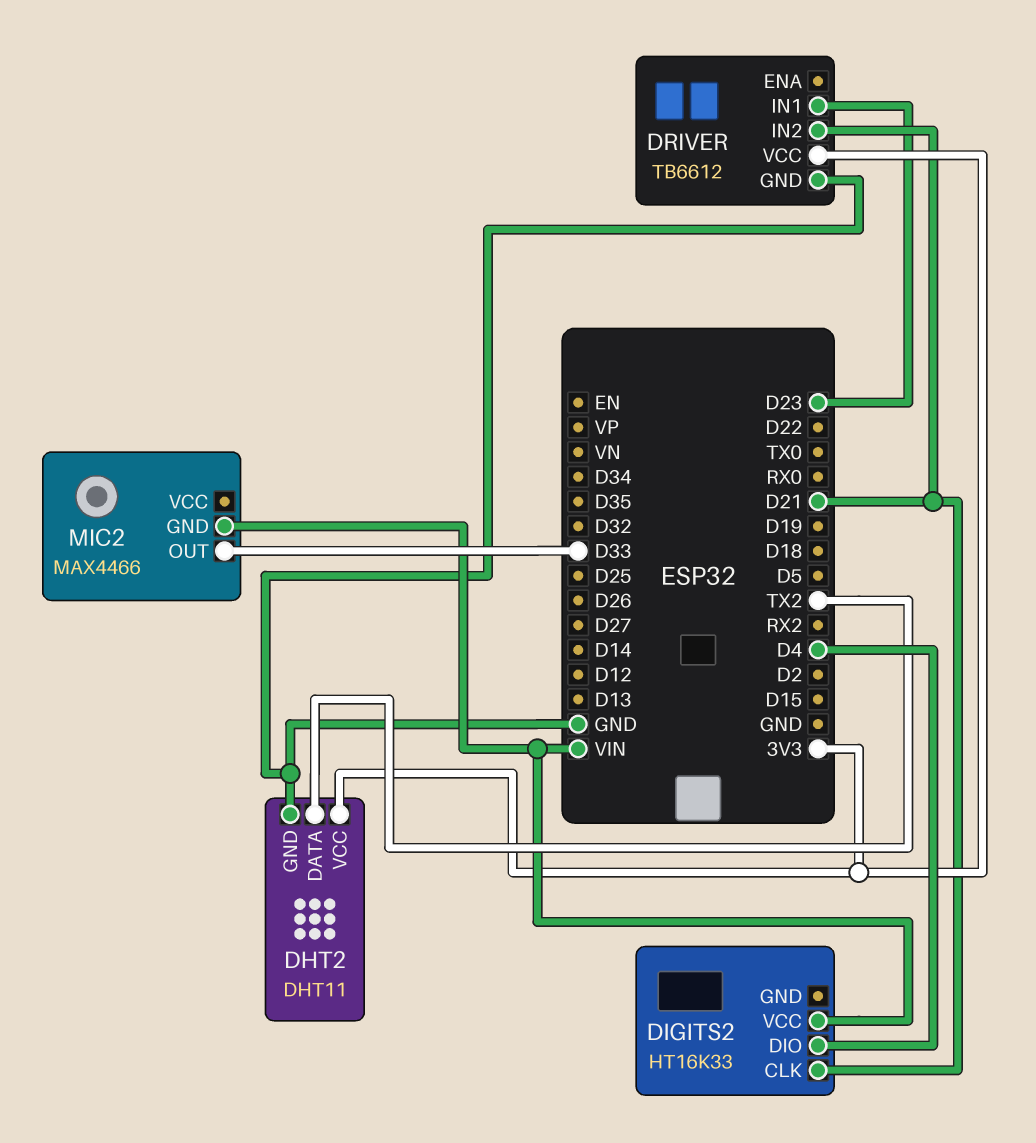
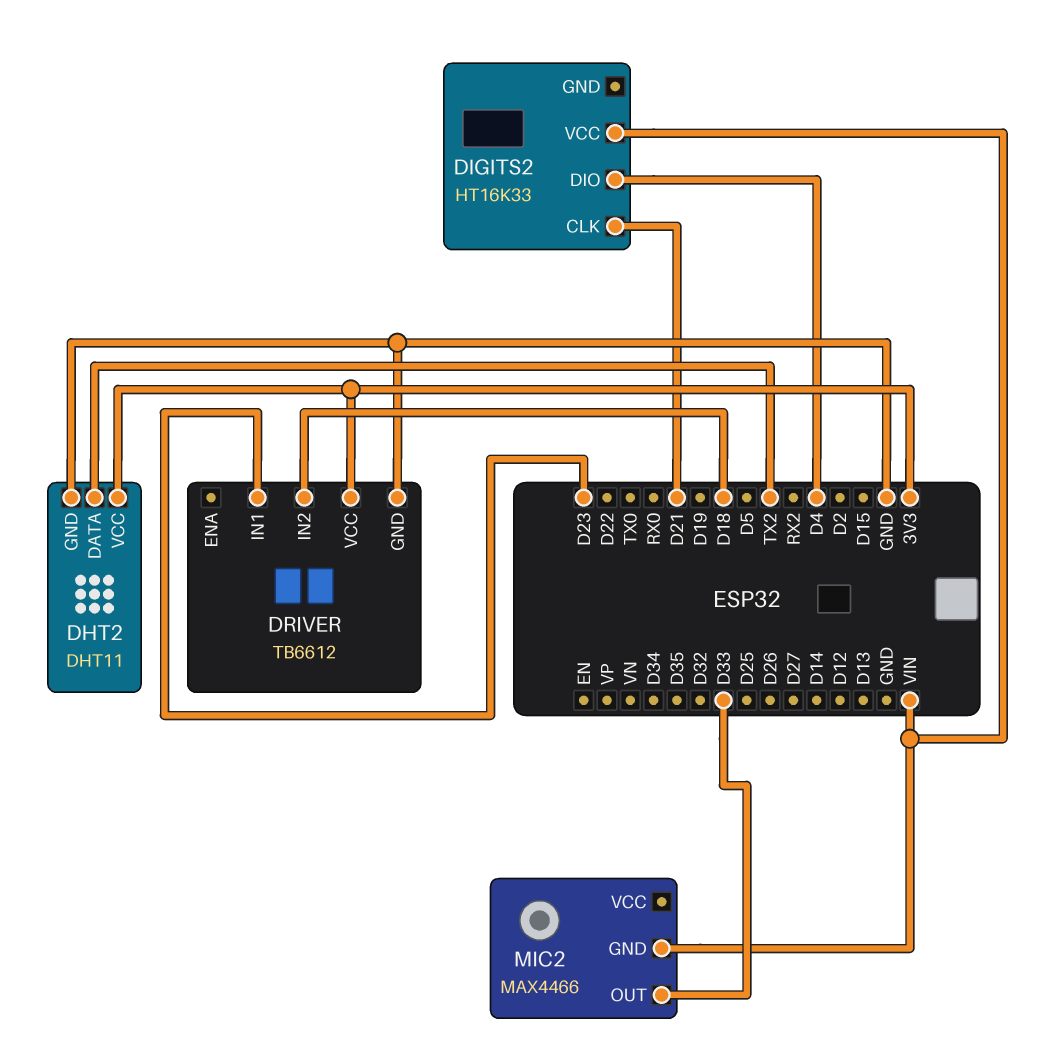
DRIVER pin IN2: D21 -> D18

